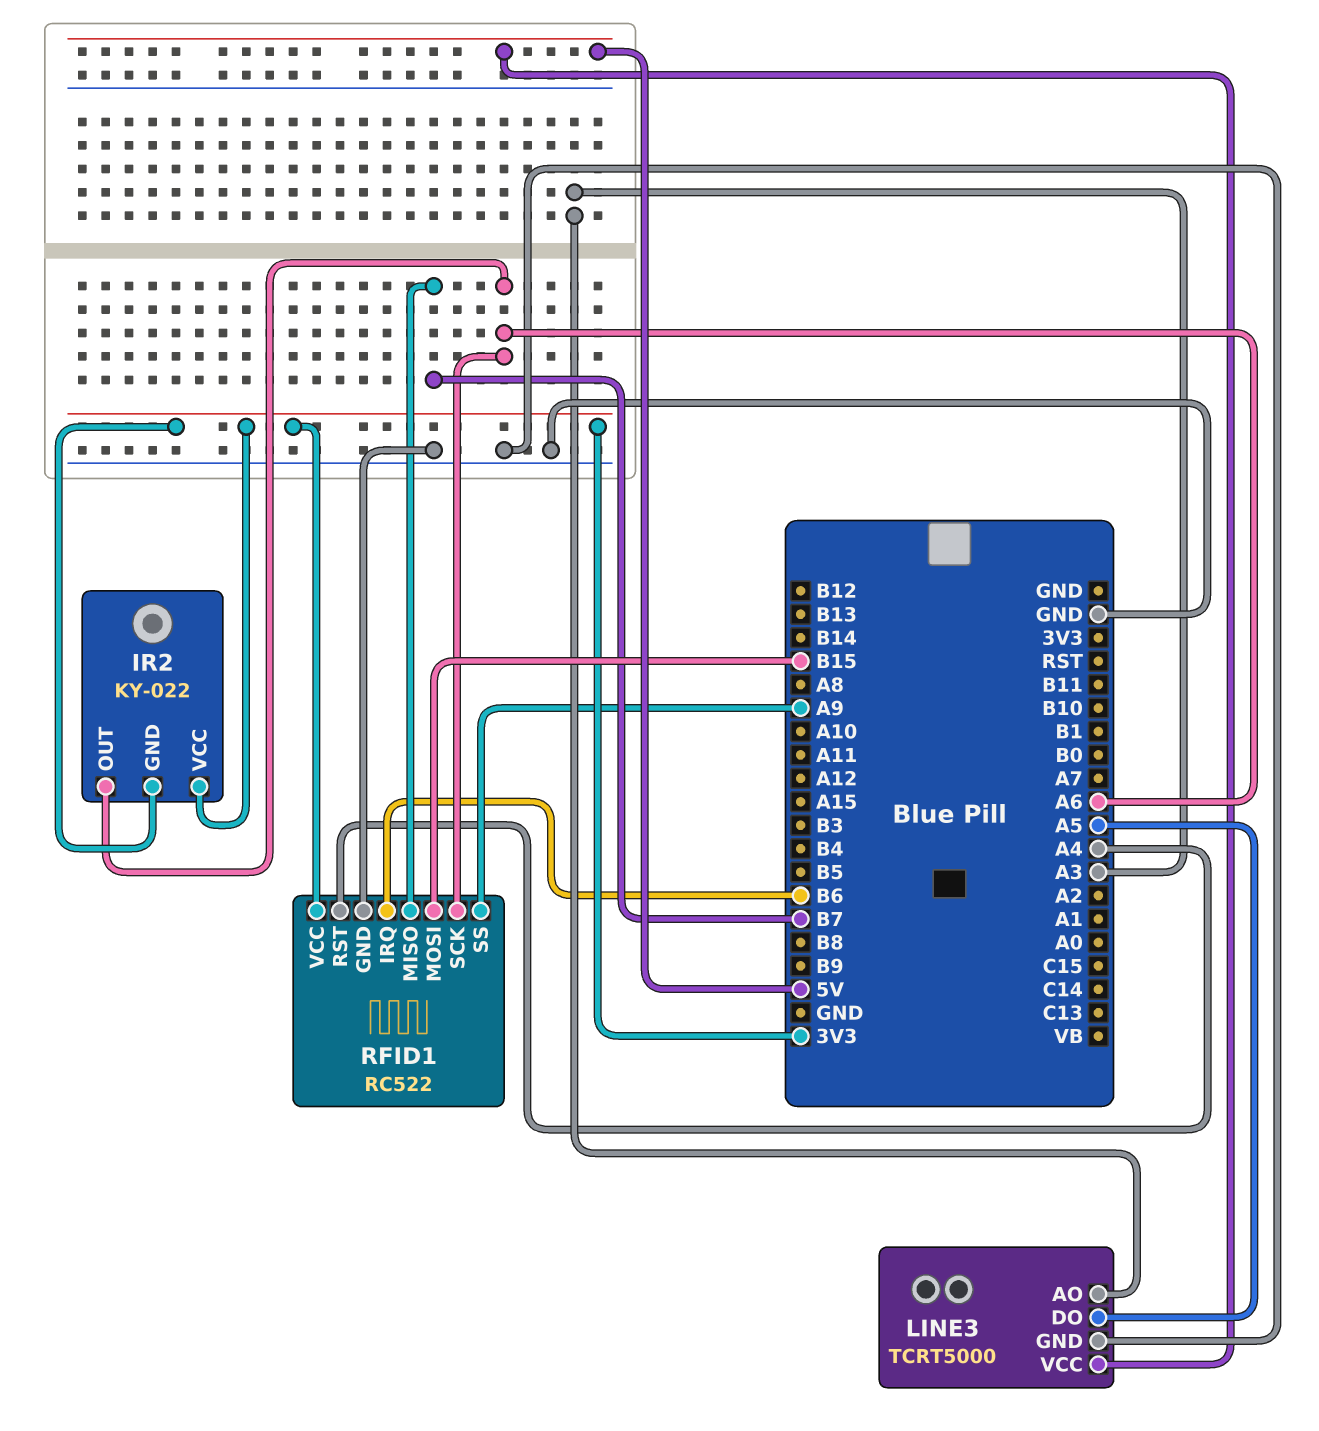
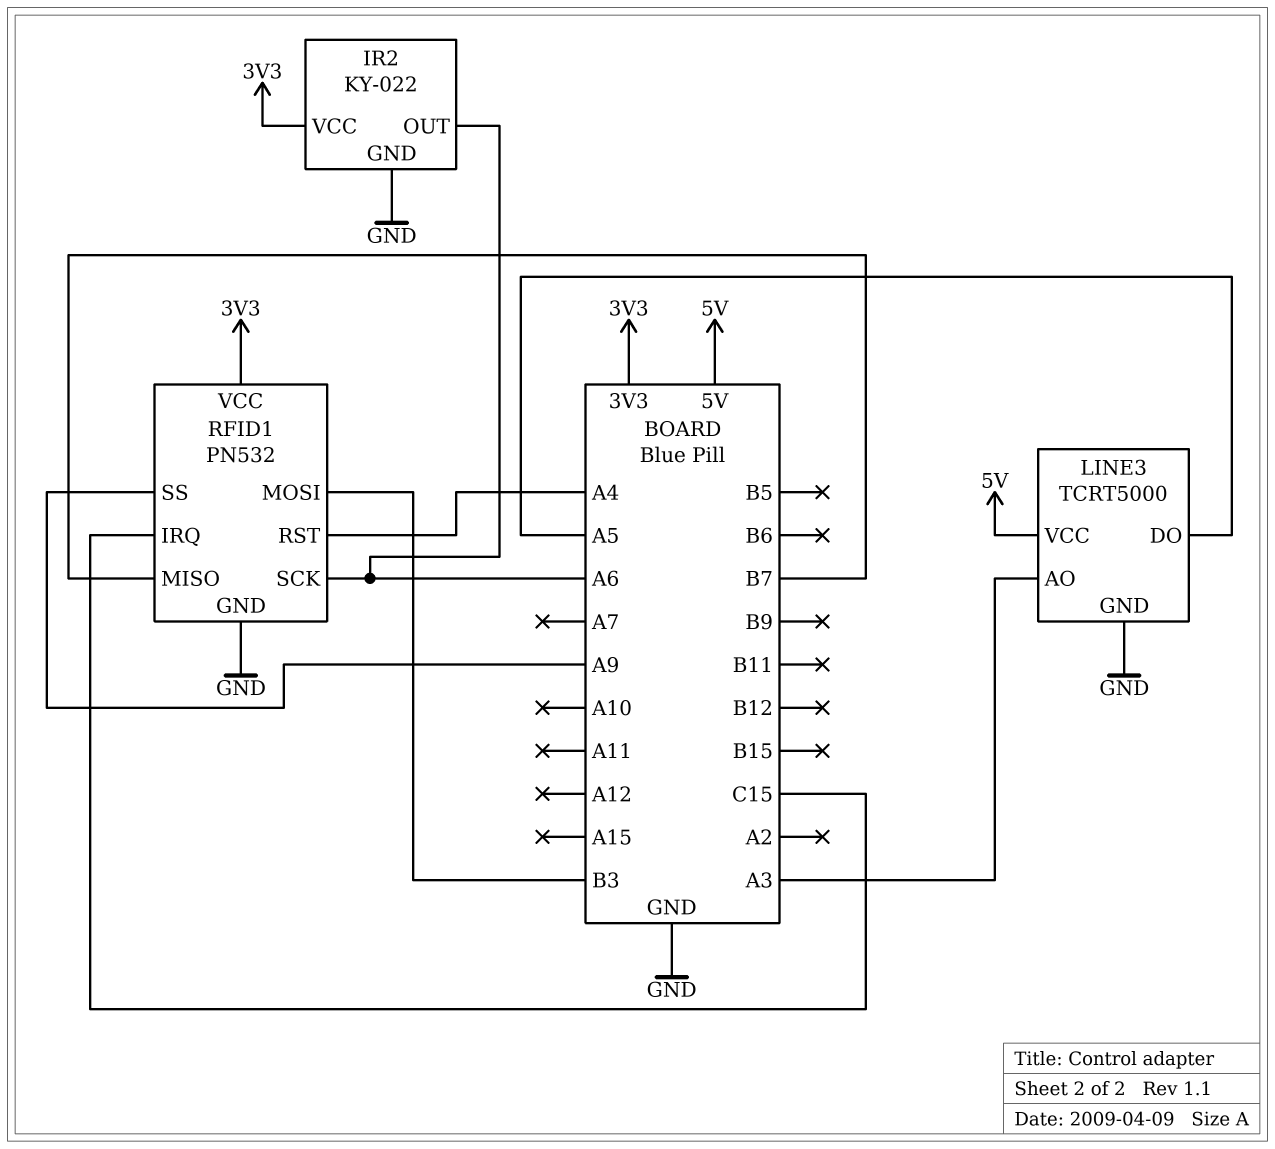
IR2 pin GND: 3V3 -> GND
RFID1: RC522 -> PN532
RFID1 pin IRQ: B6 -> C15
RFID1 pin MOSI: B15 -> B3

